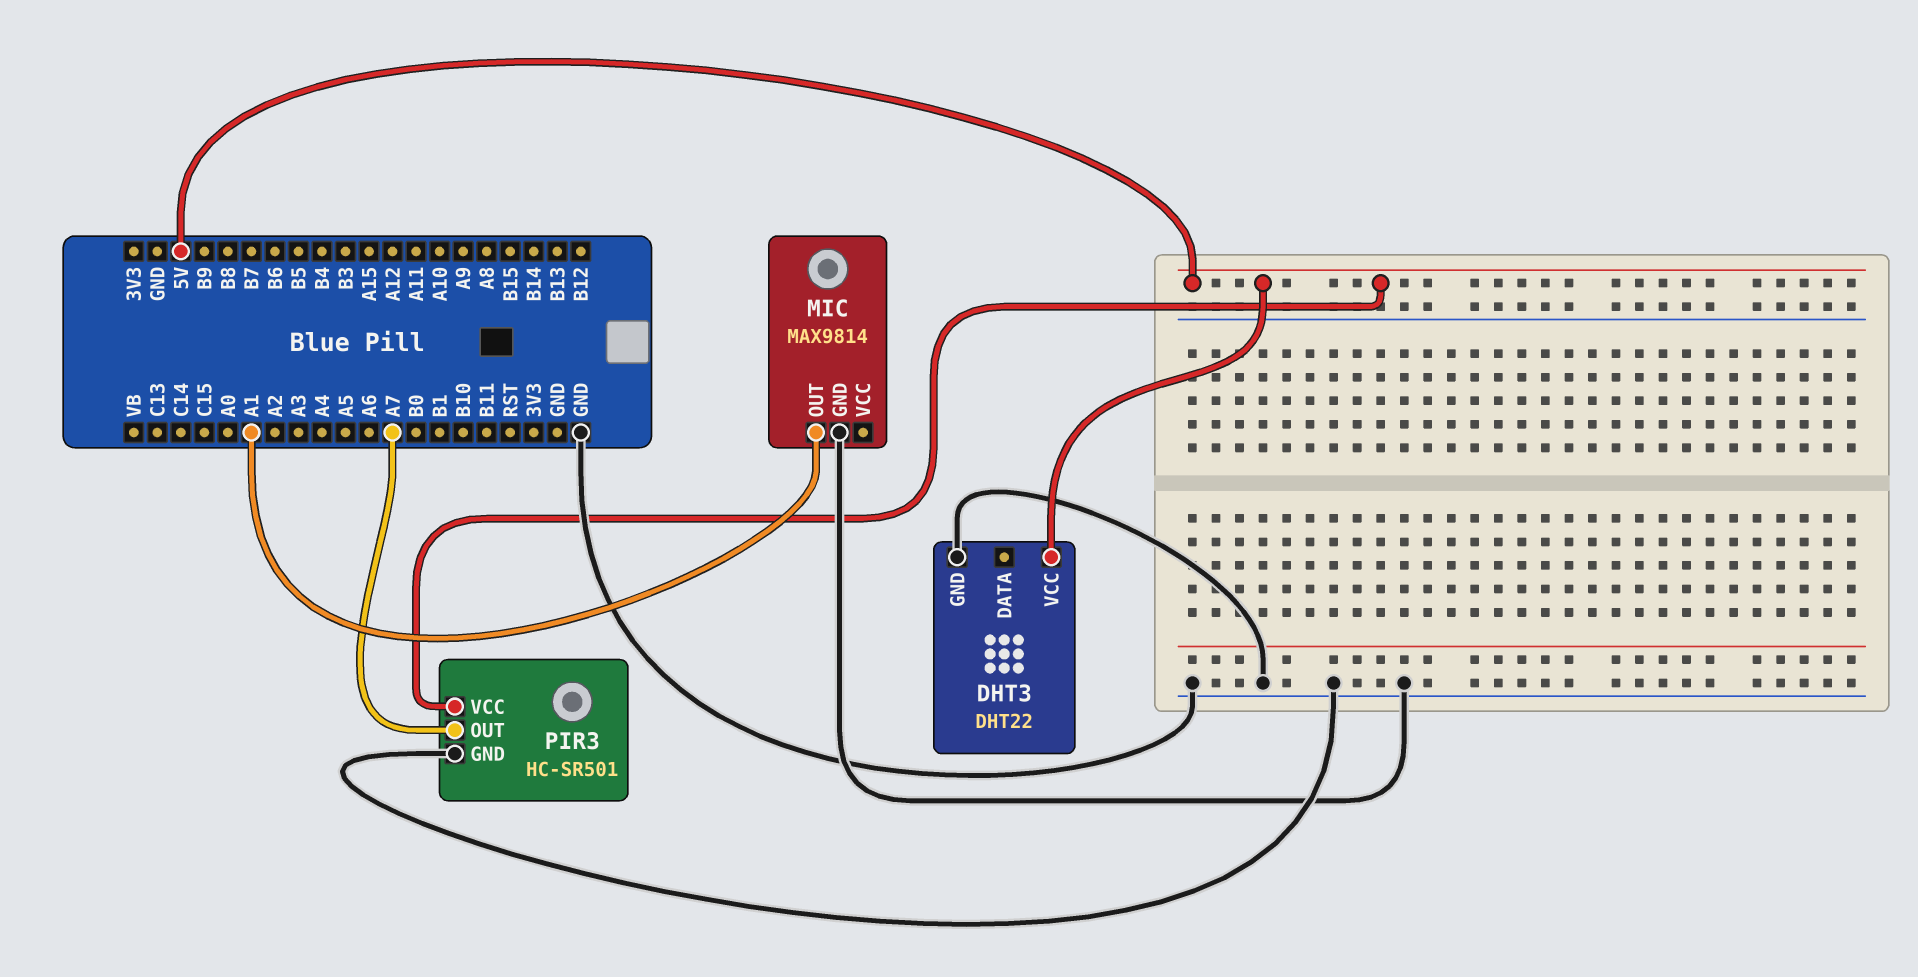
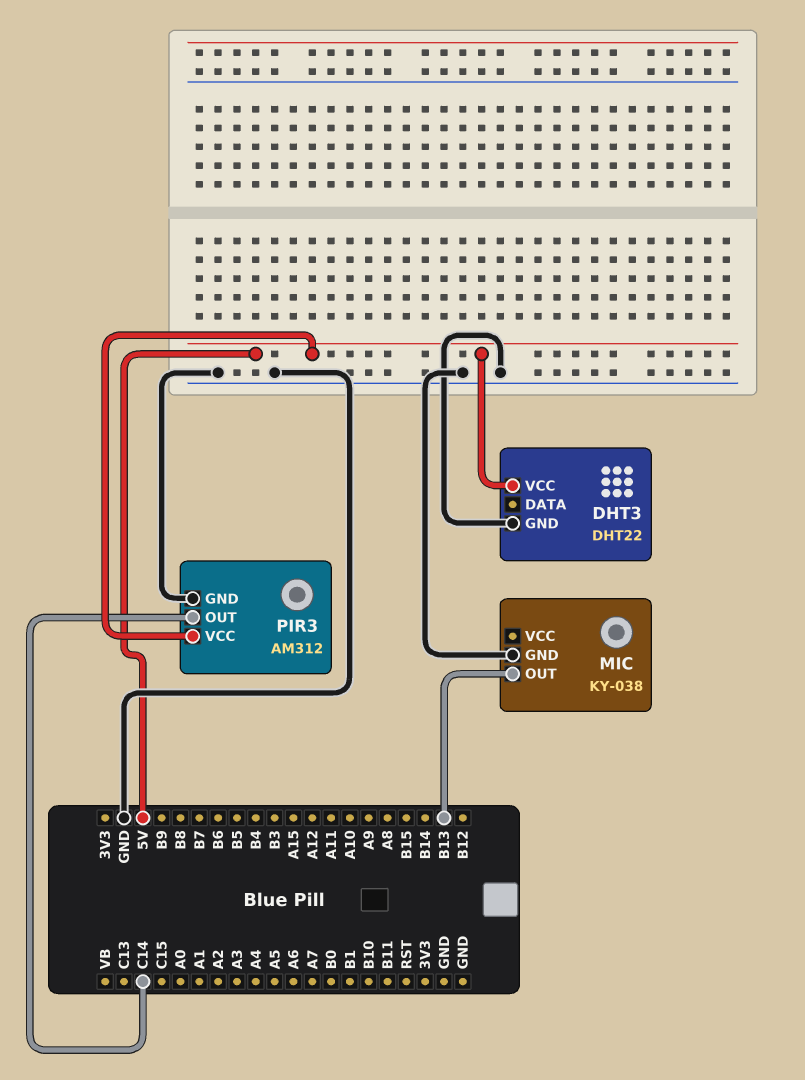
MIC: MAX9814 -> KY-038
MIC pin OUT: A1 -> B13
PIR3: HC-SR501 -> AM312
PIR3 pin OUT: A7 -> C14

